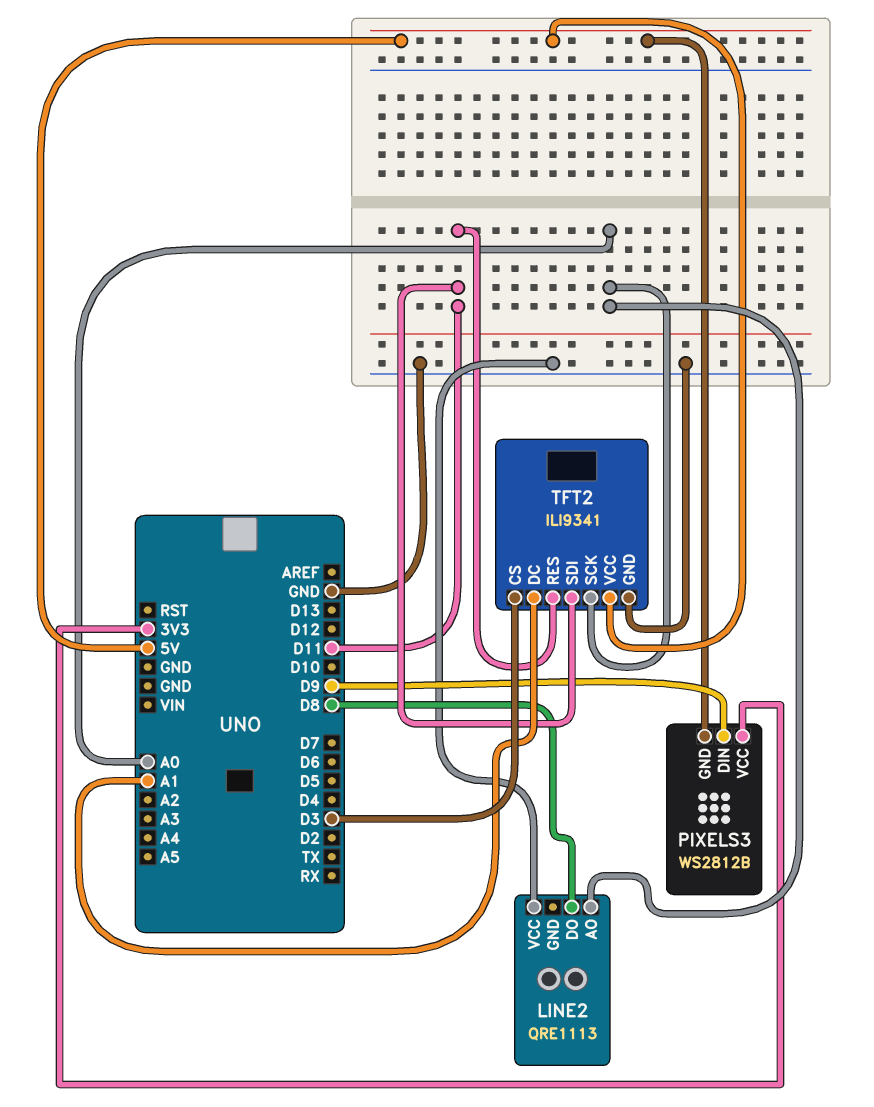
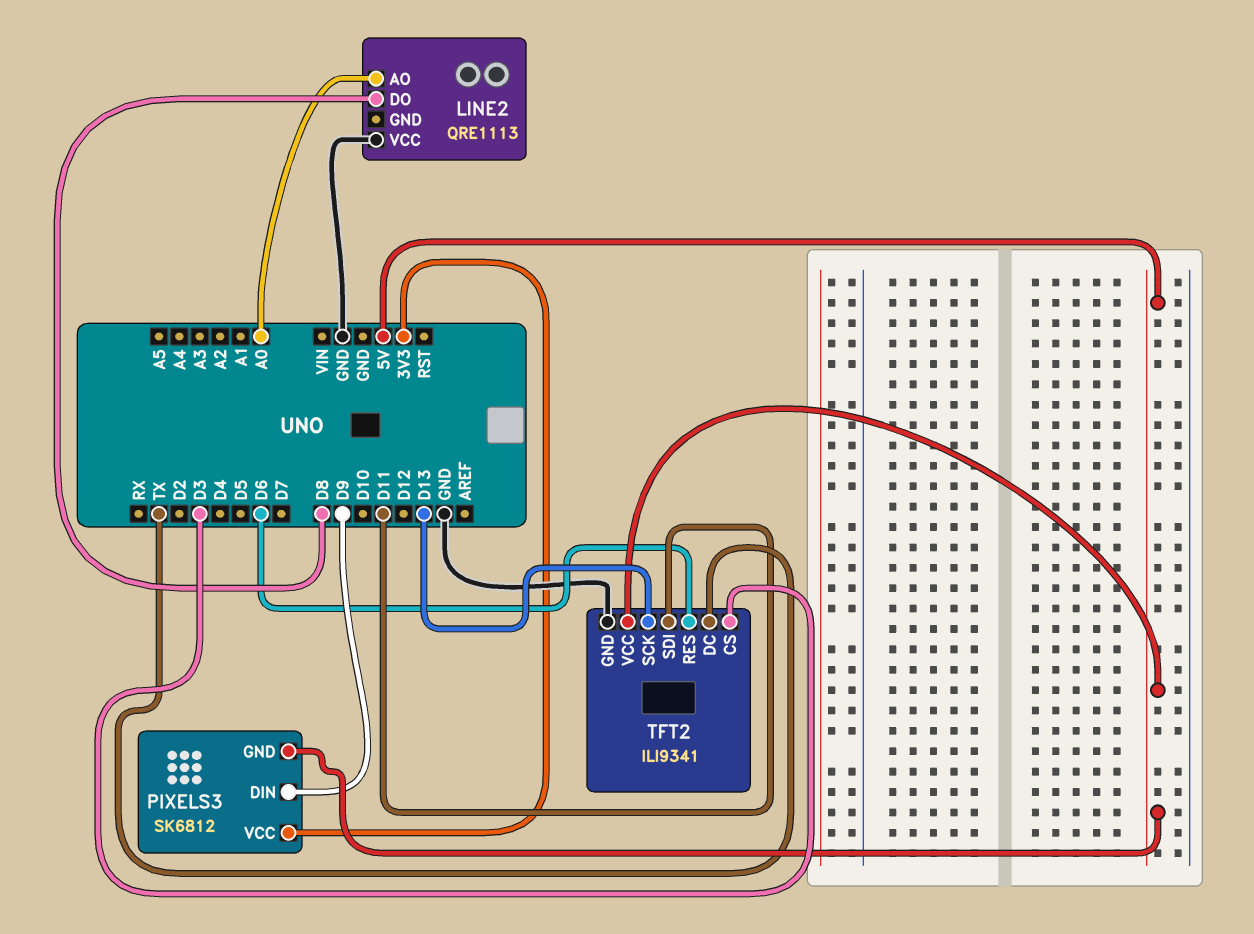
PIXELS3: WS2812B -> SK6812
TFT2 pin DC: A1 -> TX
TFT2 pin RES: D11 -> D6
TFT2 pin SCK: A0 -> D13

